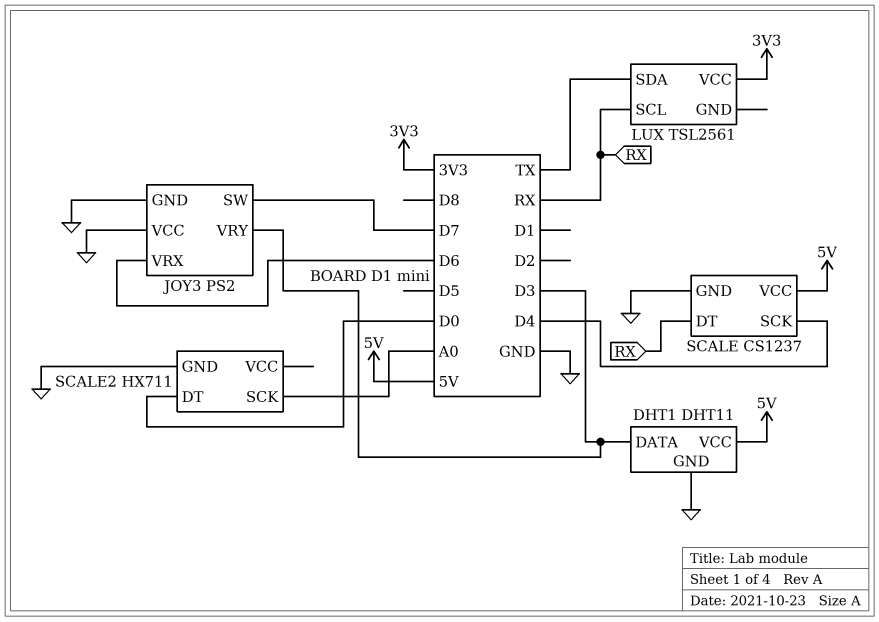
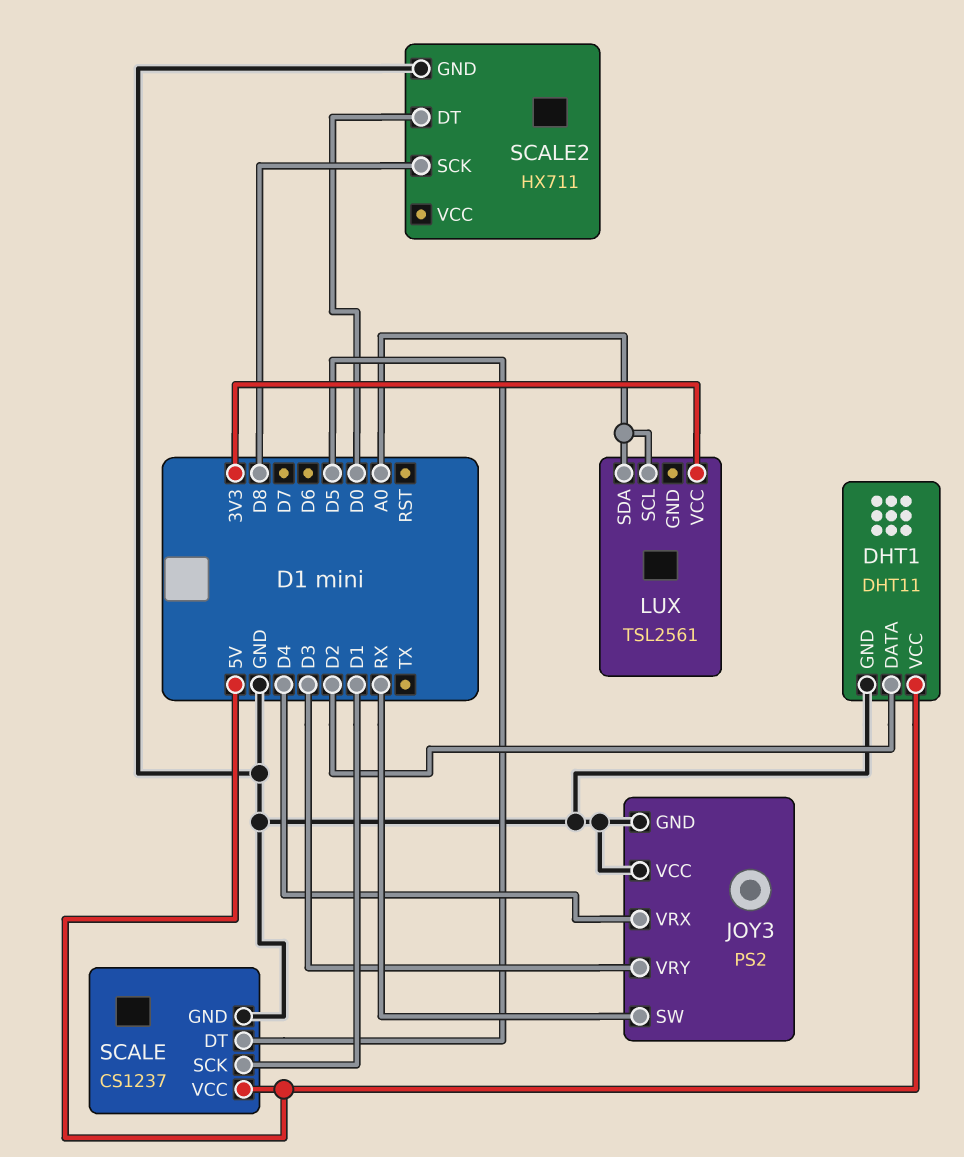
DHT1 pin DATA: D3 -> D2
JOY3 pin SW: D7 -> RX
JOY3 pin VRX: D6 -> D4
LUX pin SCL: RX -> A0
LUX pin SDA: TX -> A0
SCALE pin DT: RX -> D5
SCALE pin SCK: D4 -> D1
SCALE2 pin SCK: A0 -> D8

